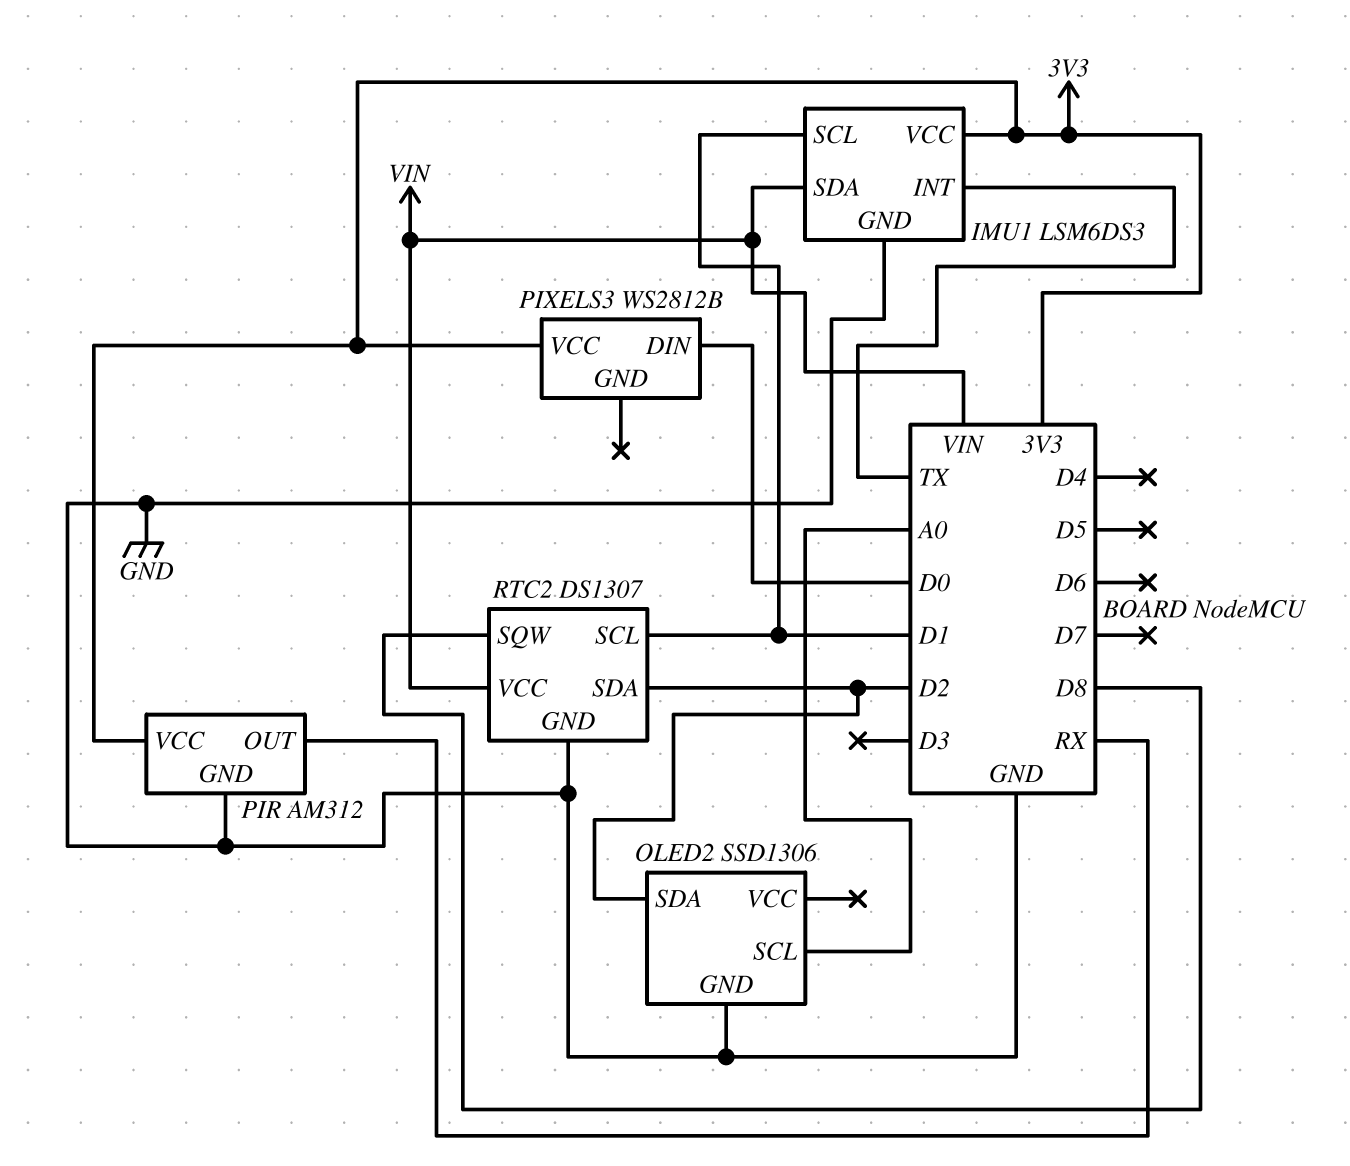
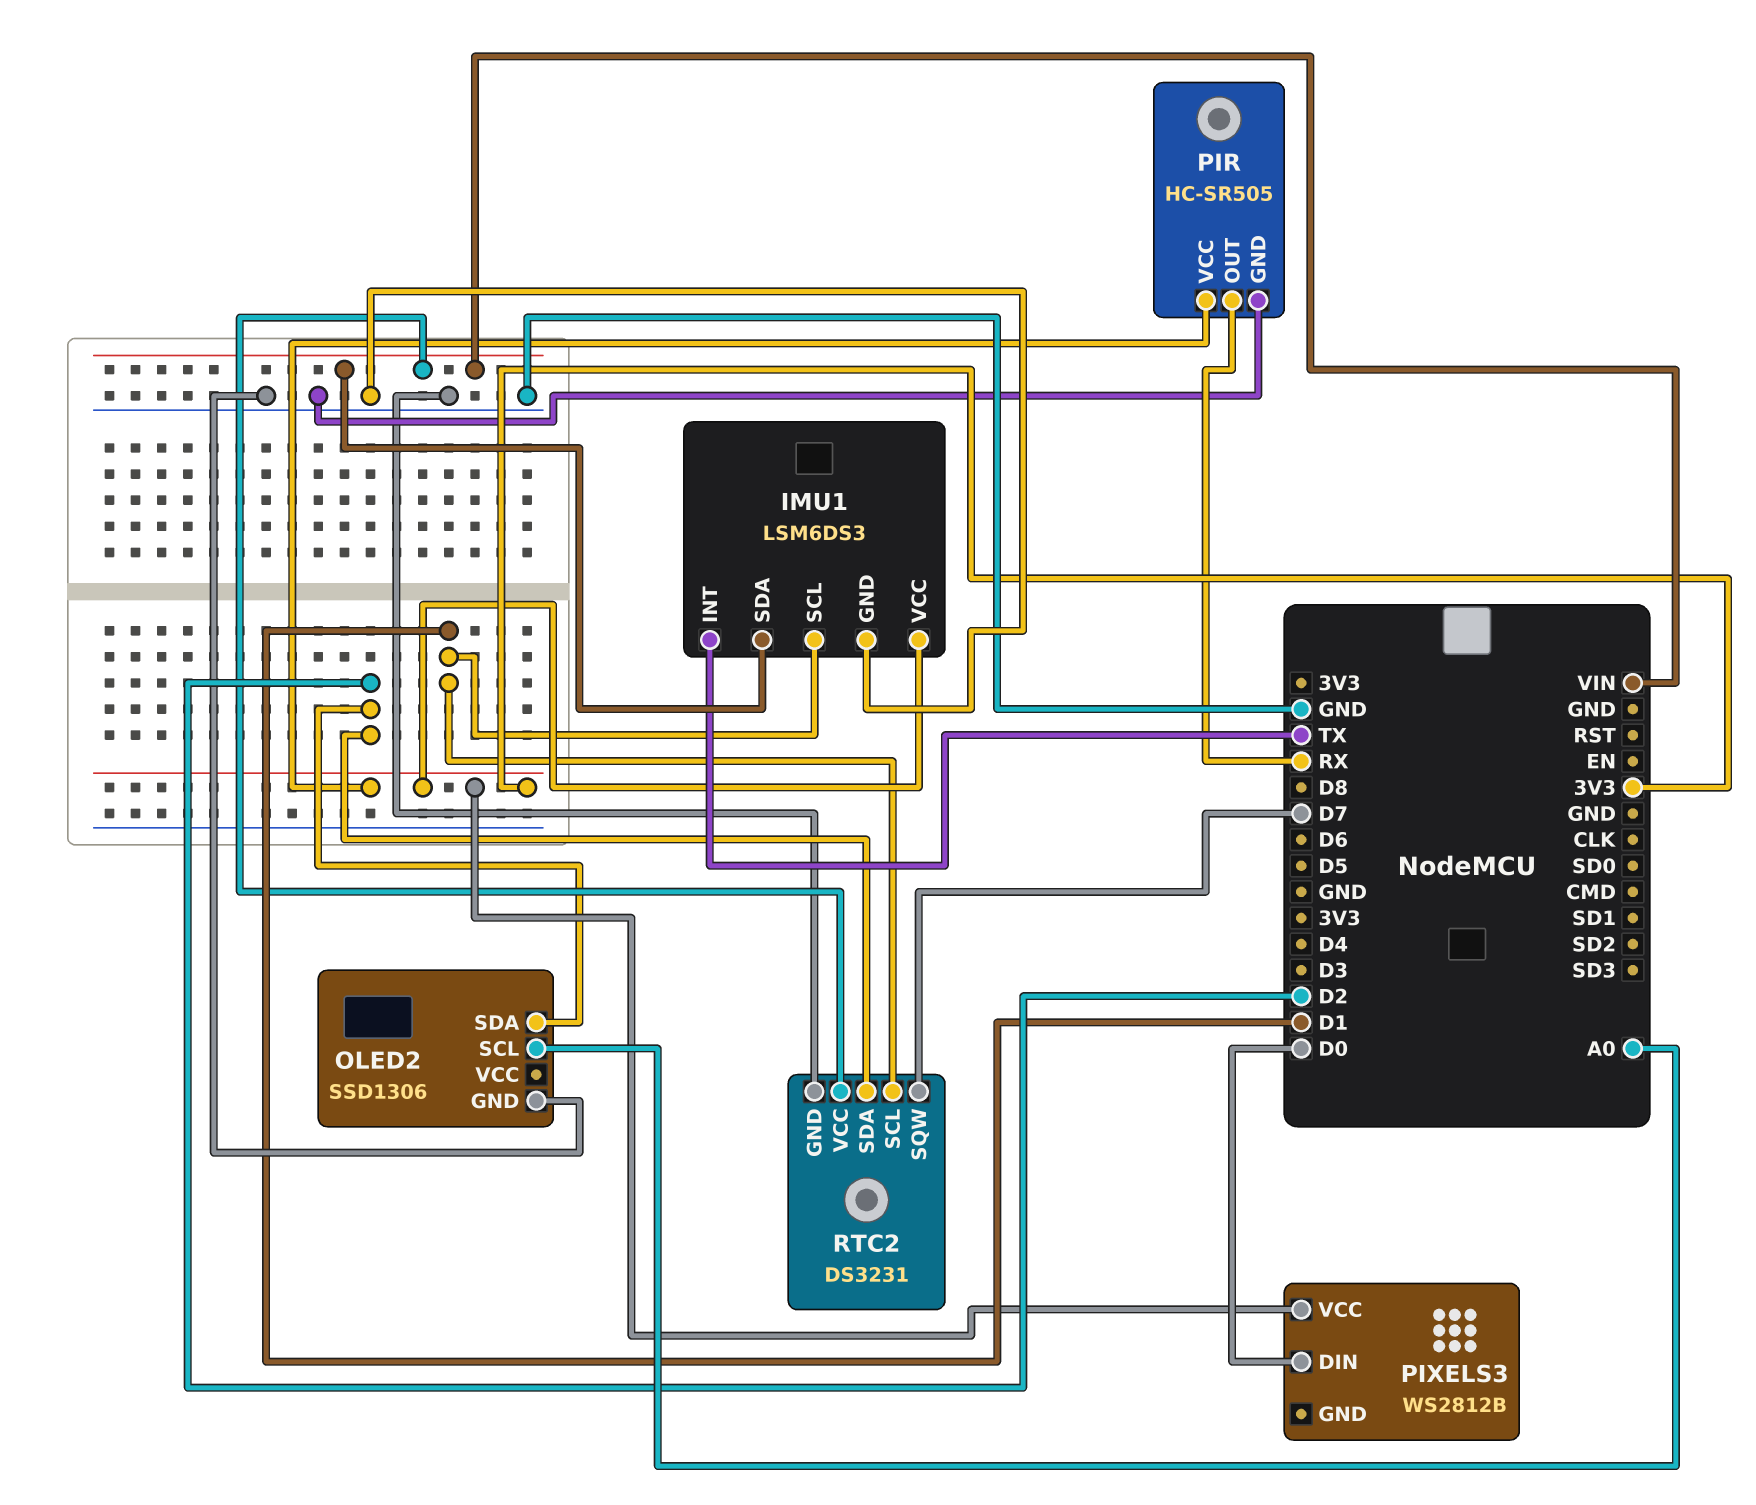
PIR: AM312 -> HC-SR505
RTC2: DS1307 -> DS3231
RTC2 pin SQW: D8 -> D7

